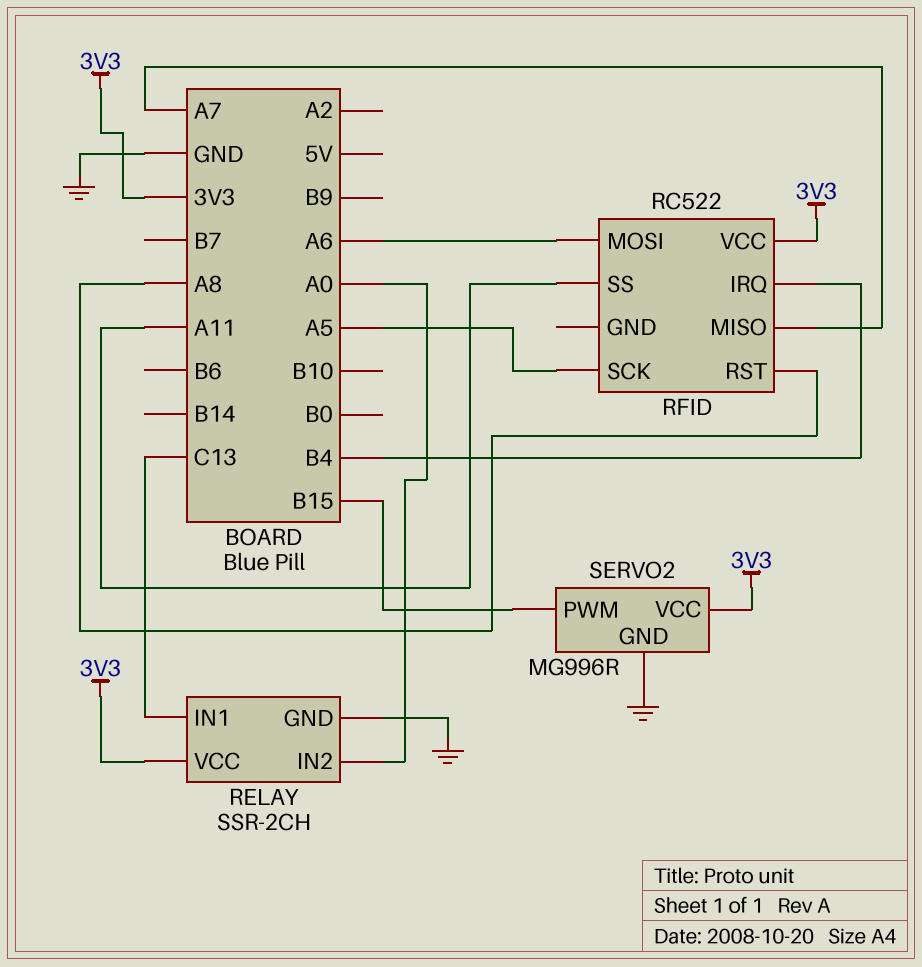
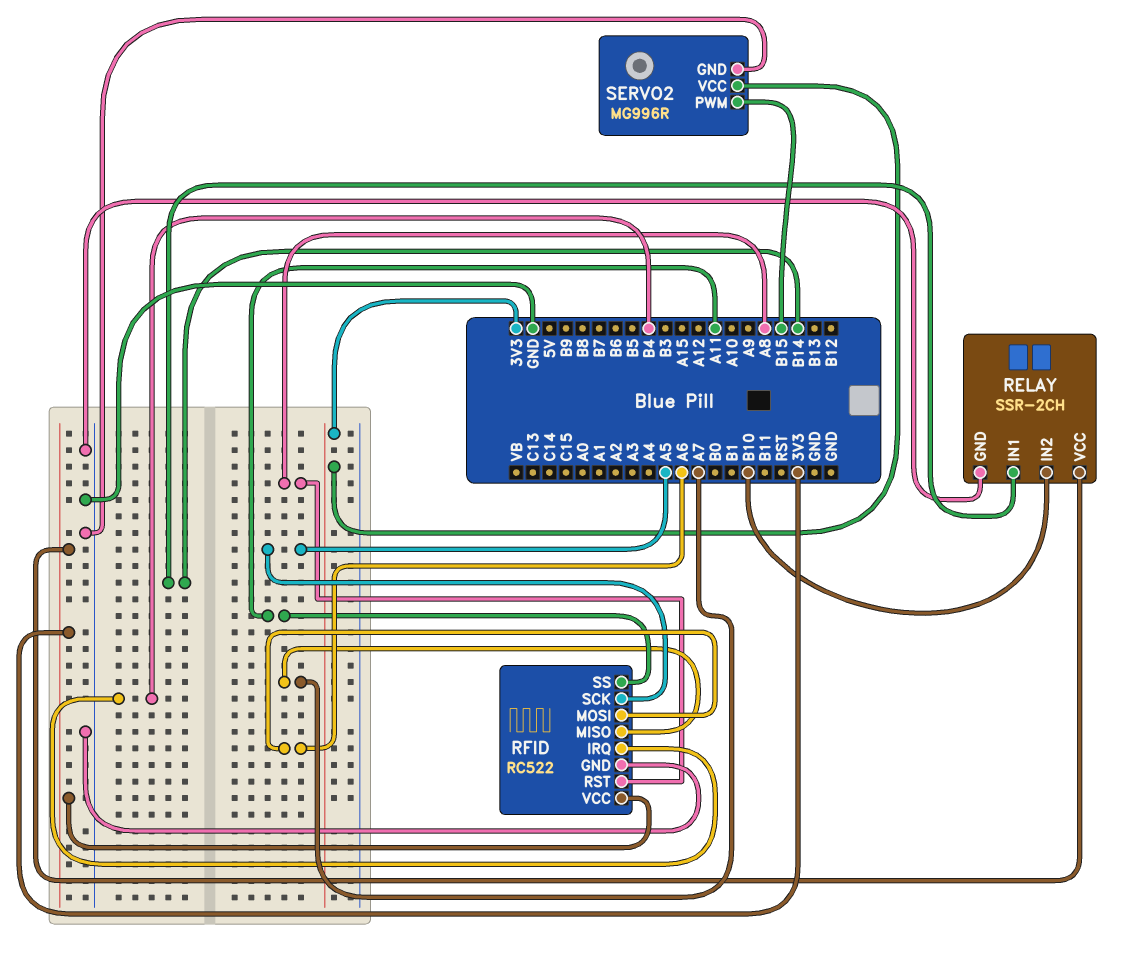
RELAY pin IN1: C13 -> B14
RELAY pin IN2: A0 -> B10
RFID pin GND: none -> GND

